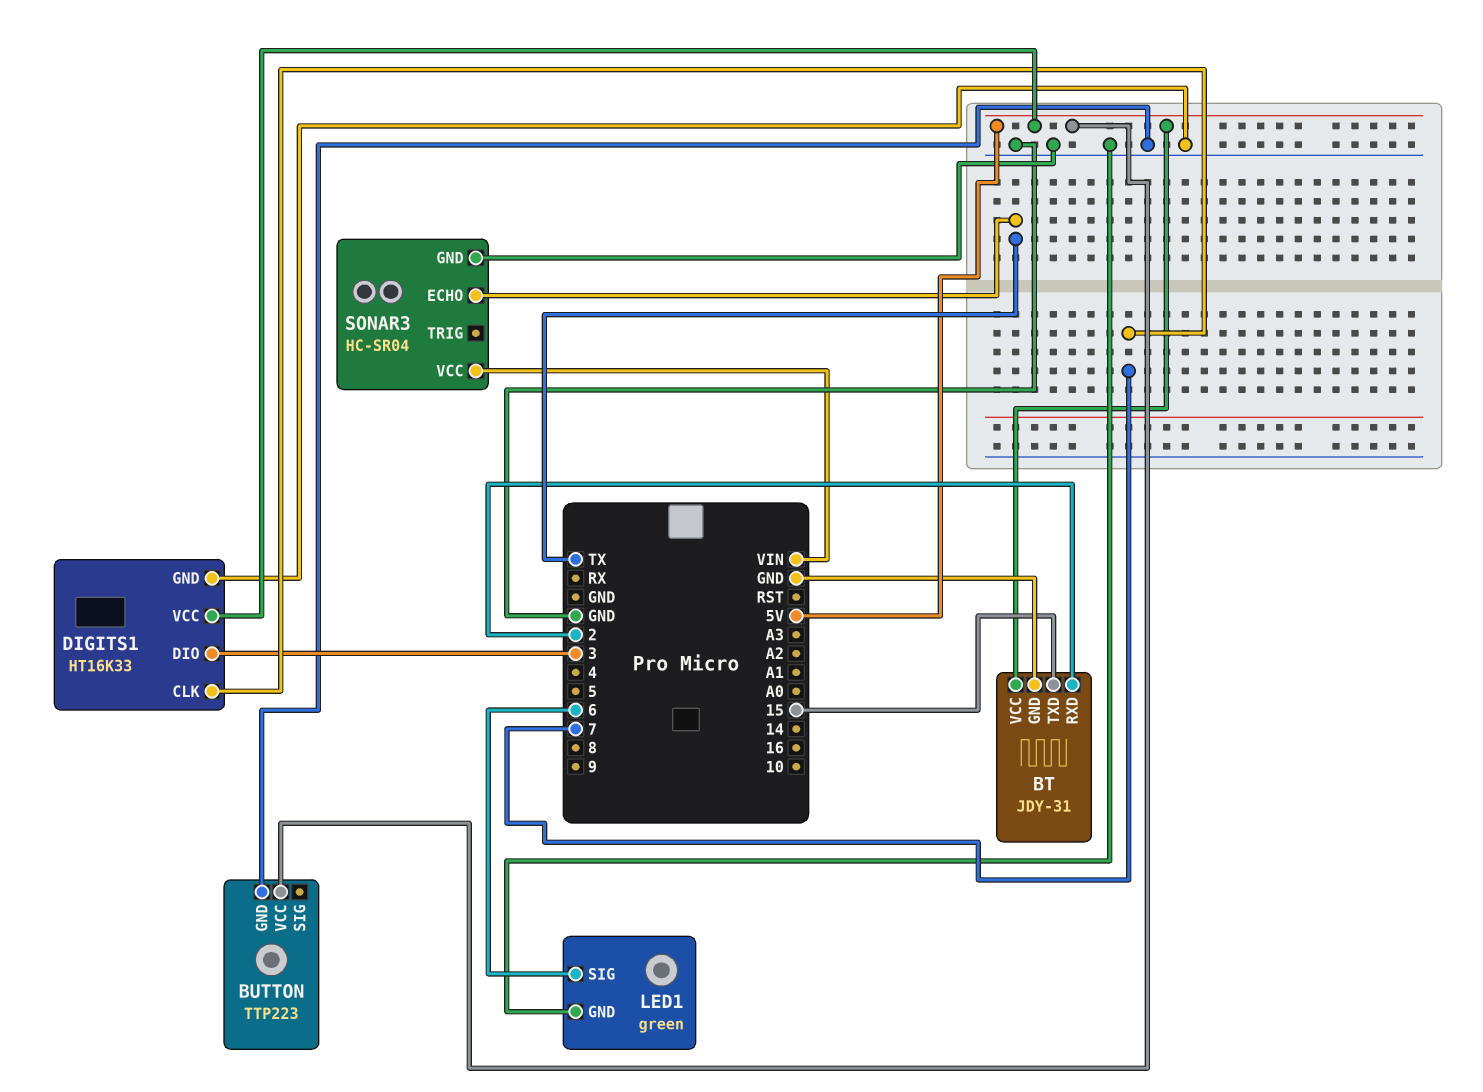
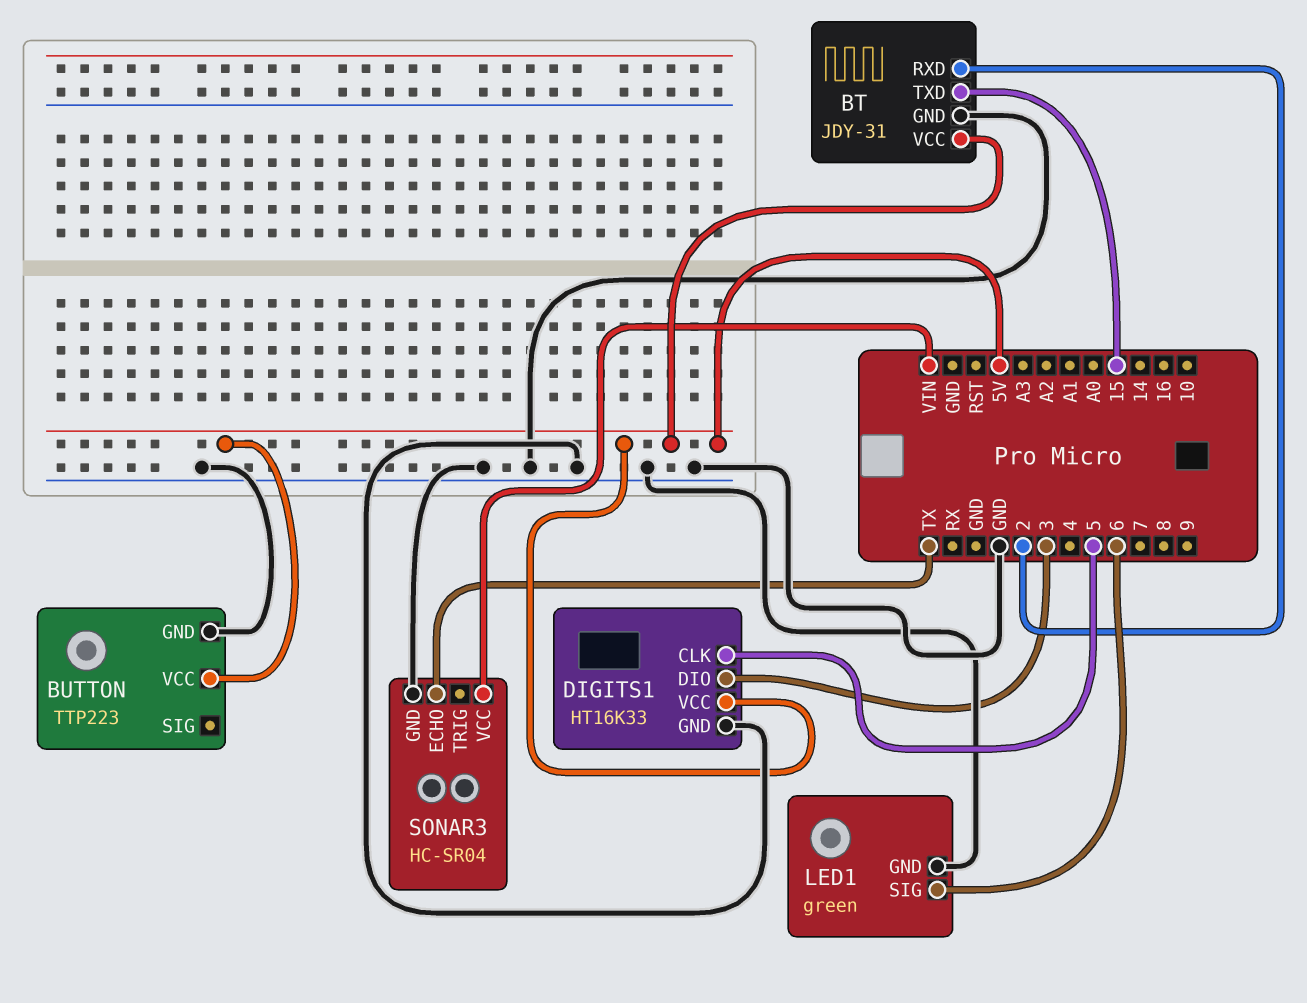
DIGITS1 pin CLK: 7 -> 5

